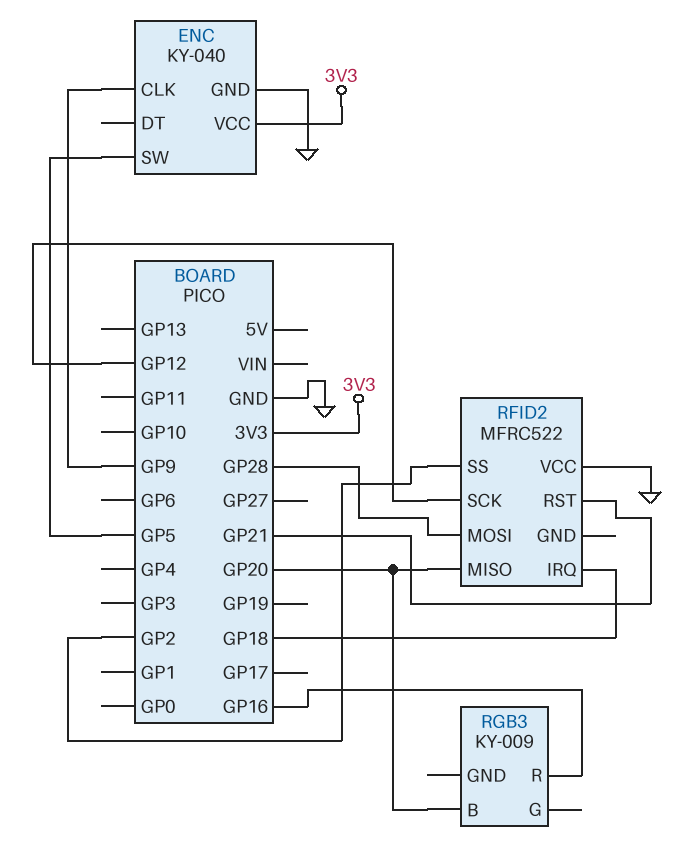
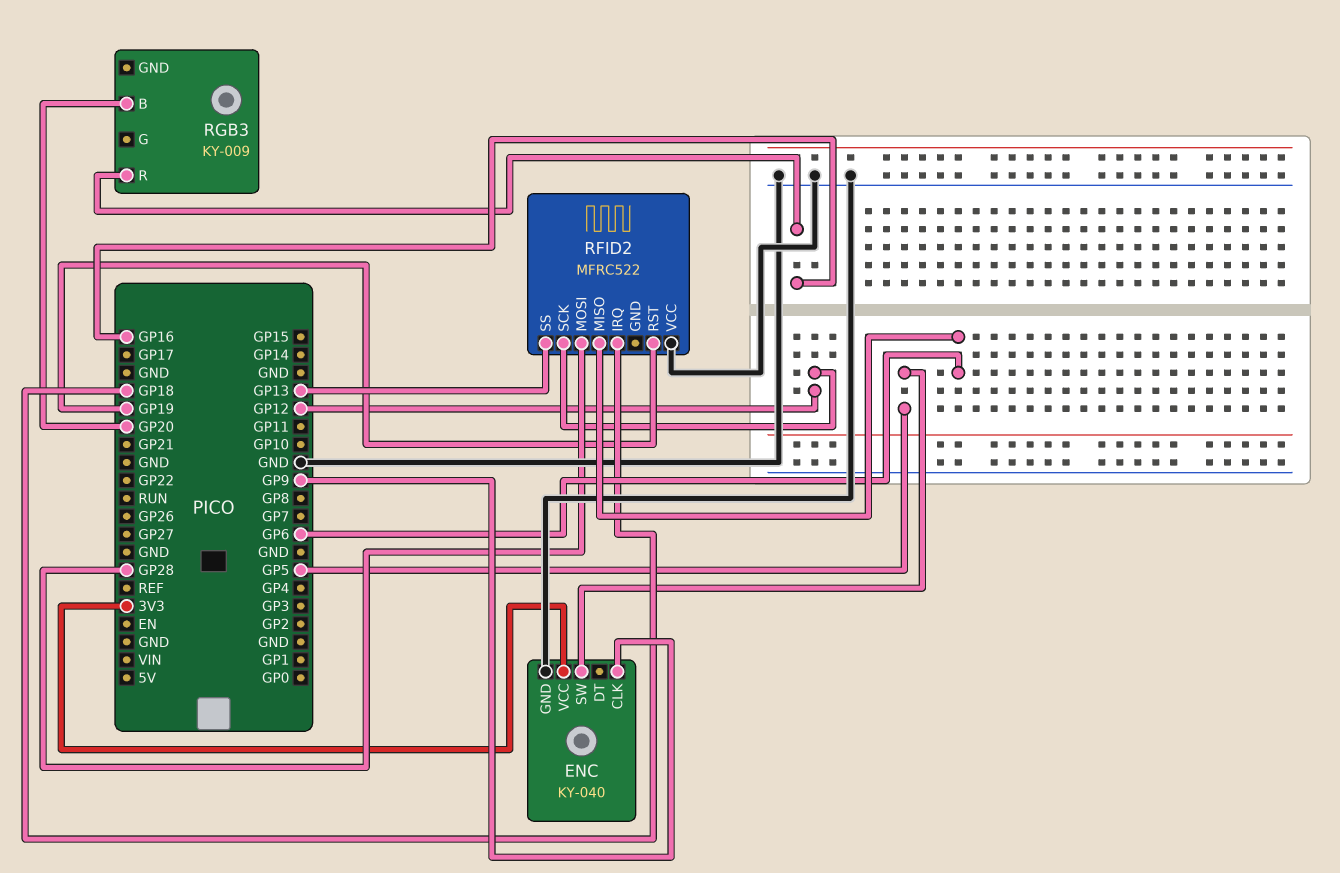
RFID2 pin MISO: GP20 -> GP6
RFID2 pin RST: GP21 -> GP19
RFID2 pin SS: GP2 -> GP13

